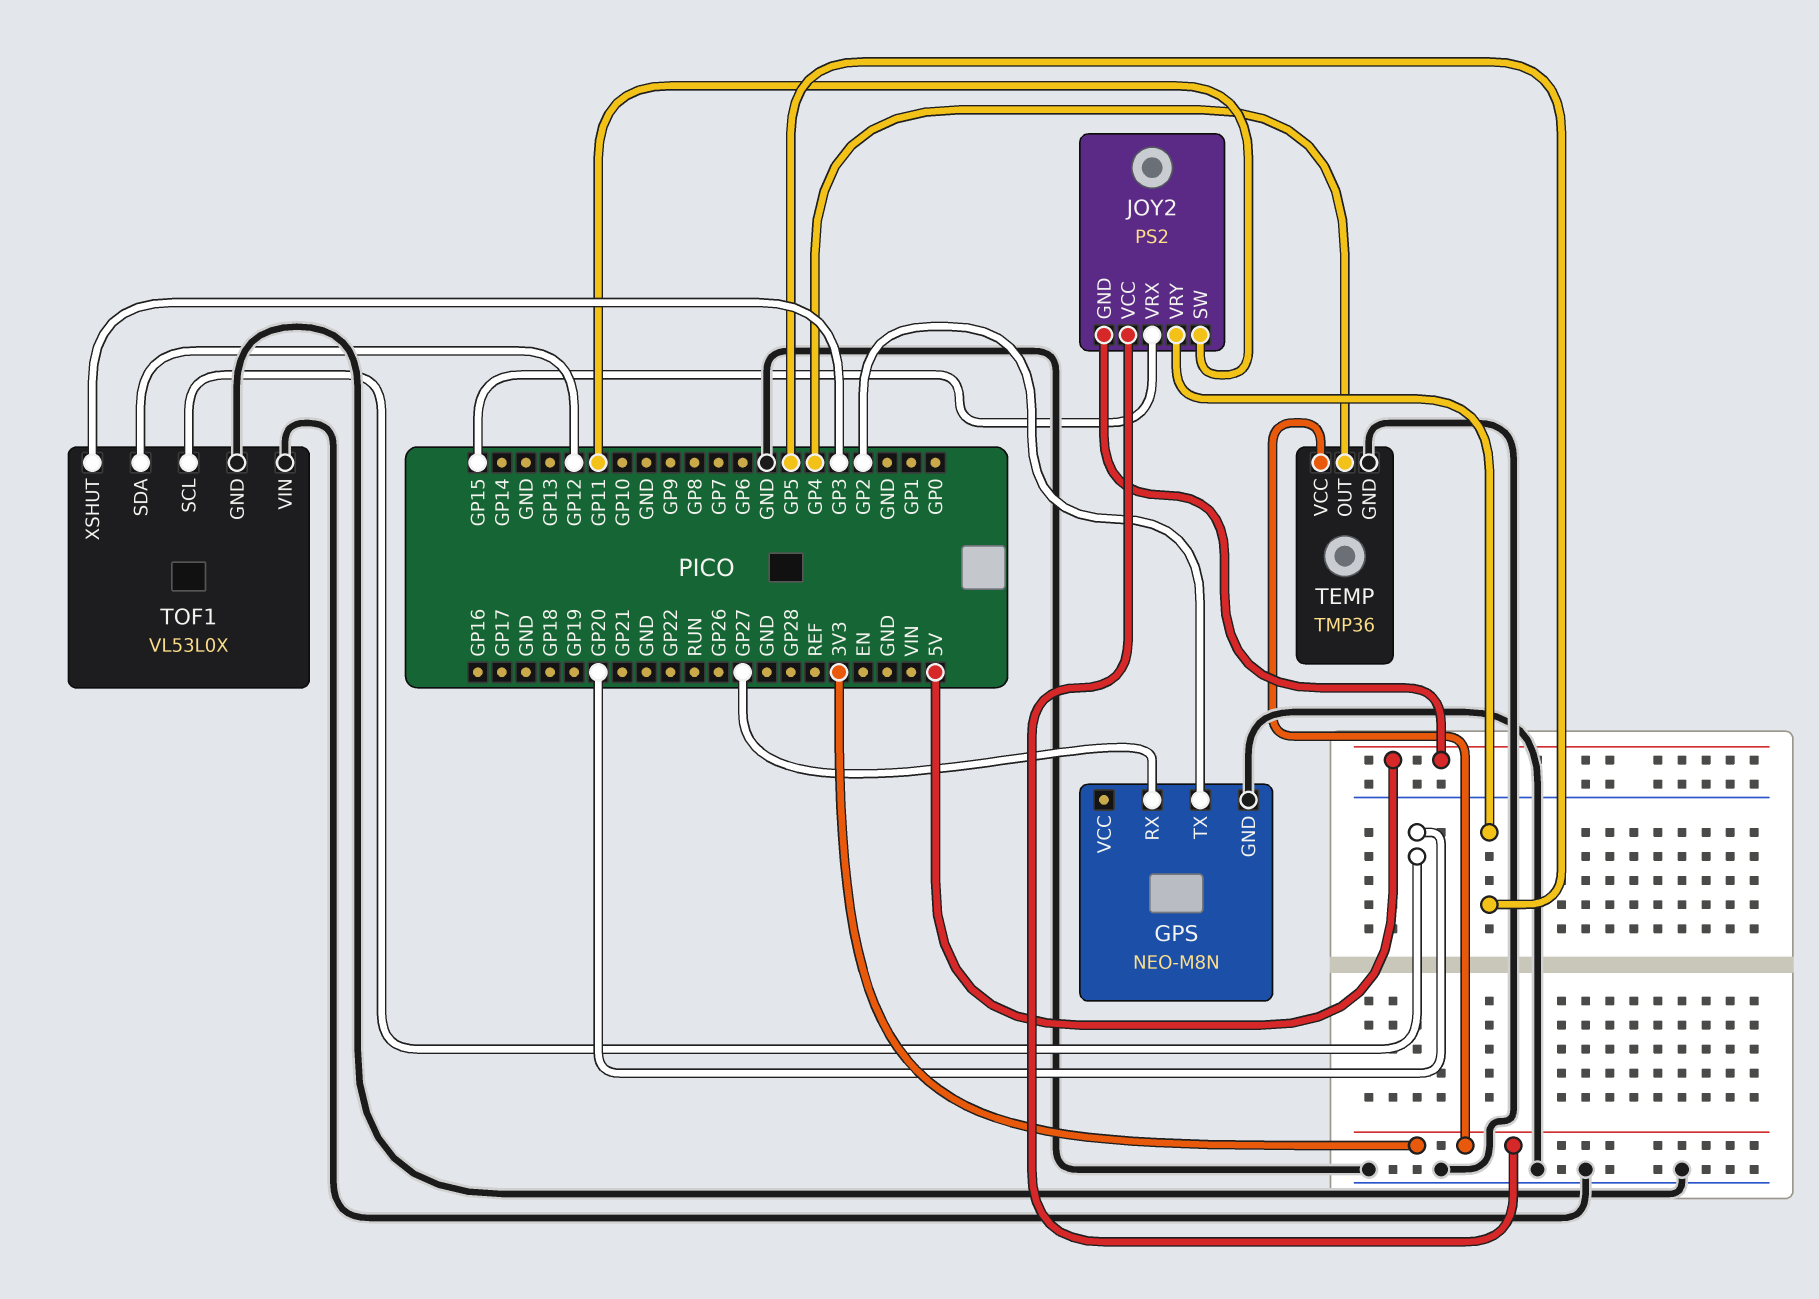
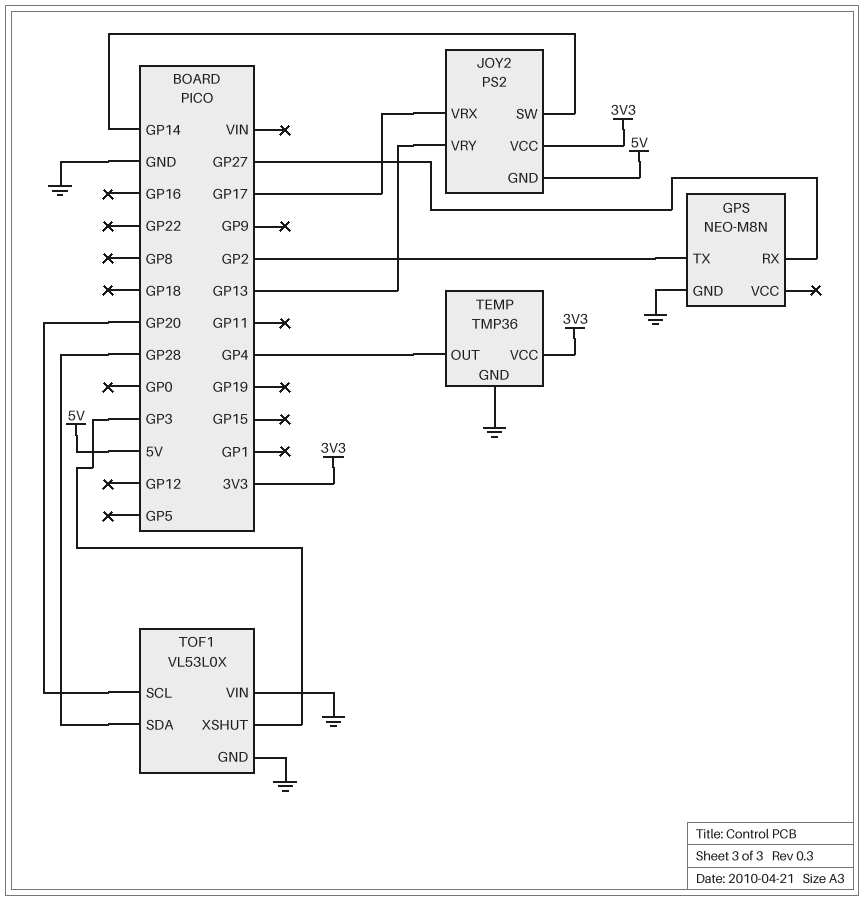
JOY2 pin SW: GP11 -> GP14
JOY2 pin VRX: GP15 -> GP17
JOY2 pin VRY: GP5 -> GP13
TOF1 pin SDA: GP12 -> GP28

